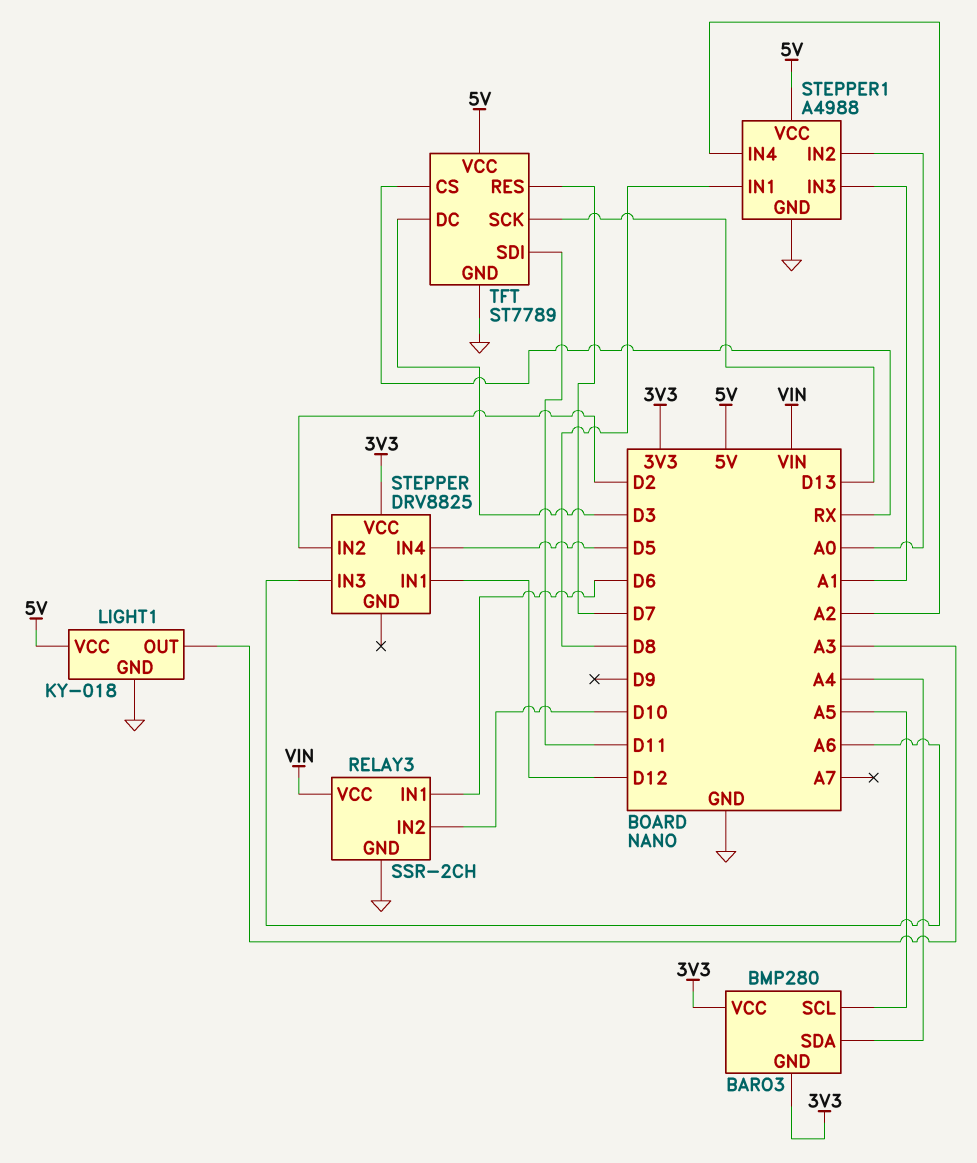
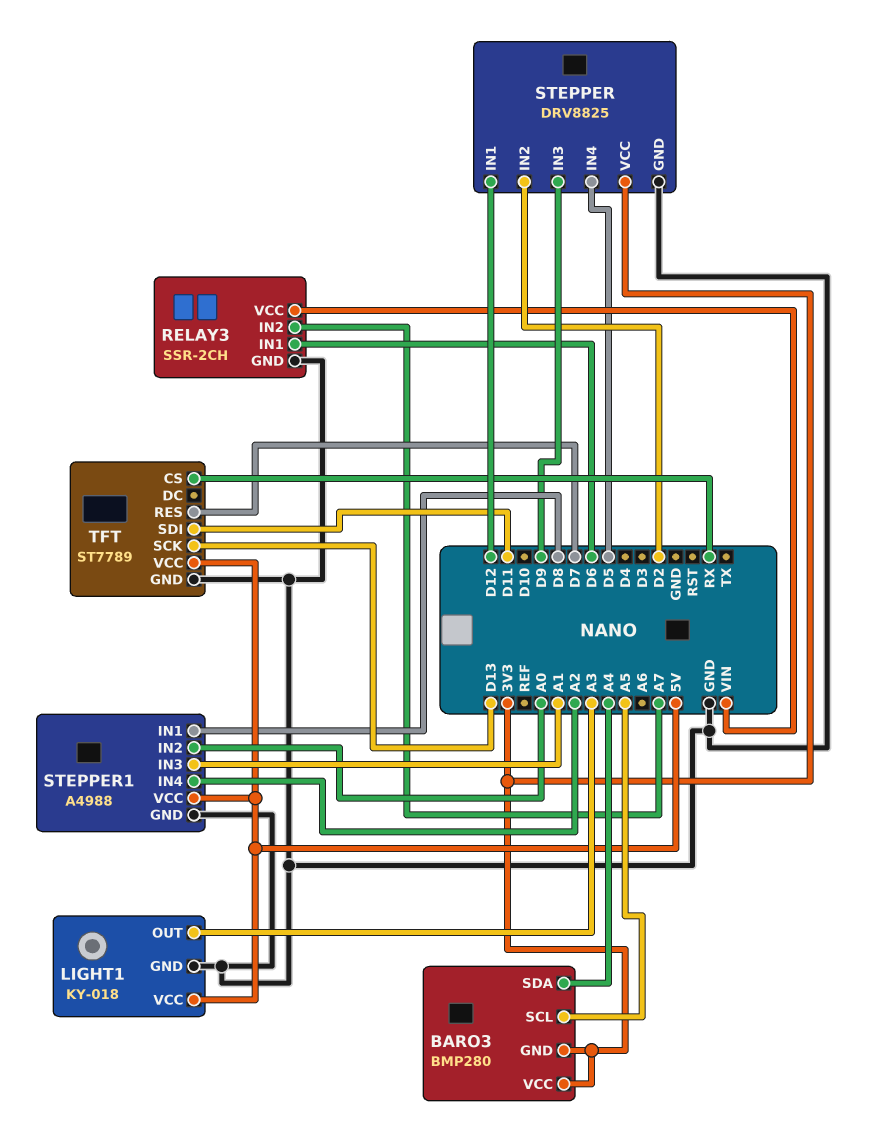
RELAY3 pin IN2: D10 -> A7
STEPPER pin GND: none -> GND
STEPPER pin IN3: A6 -> D9
TFT pin DC: D3 -> none

